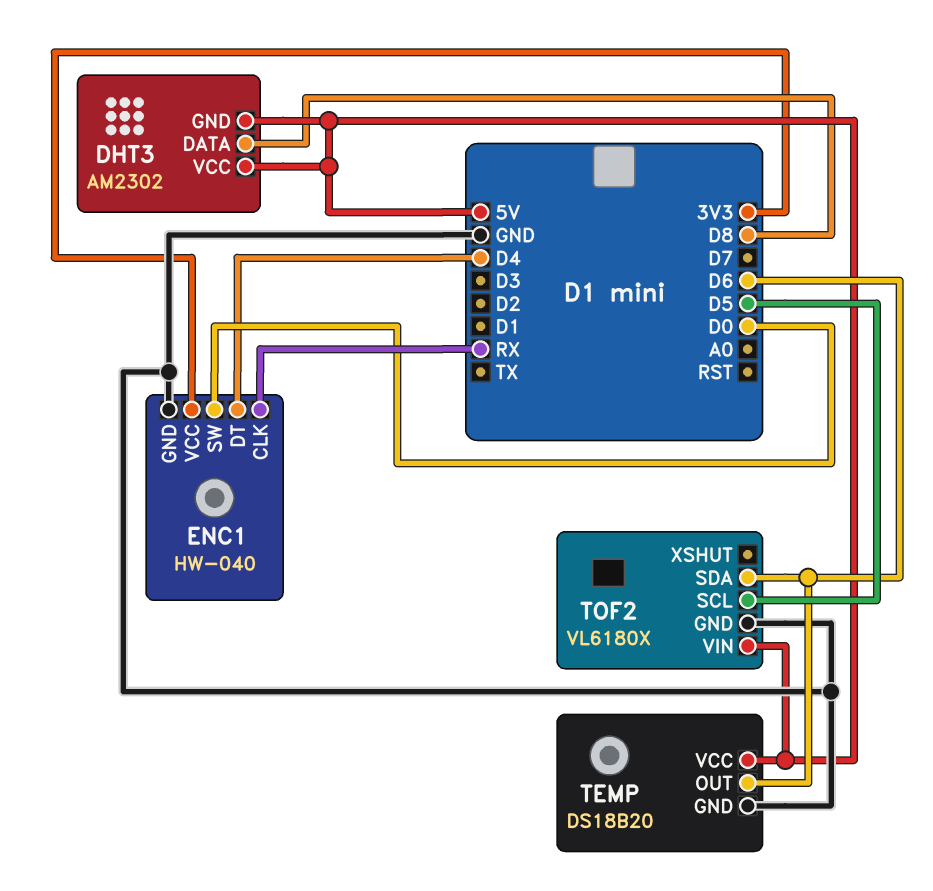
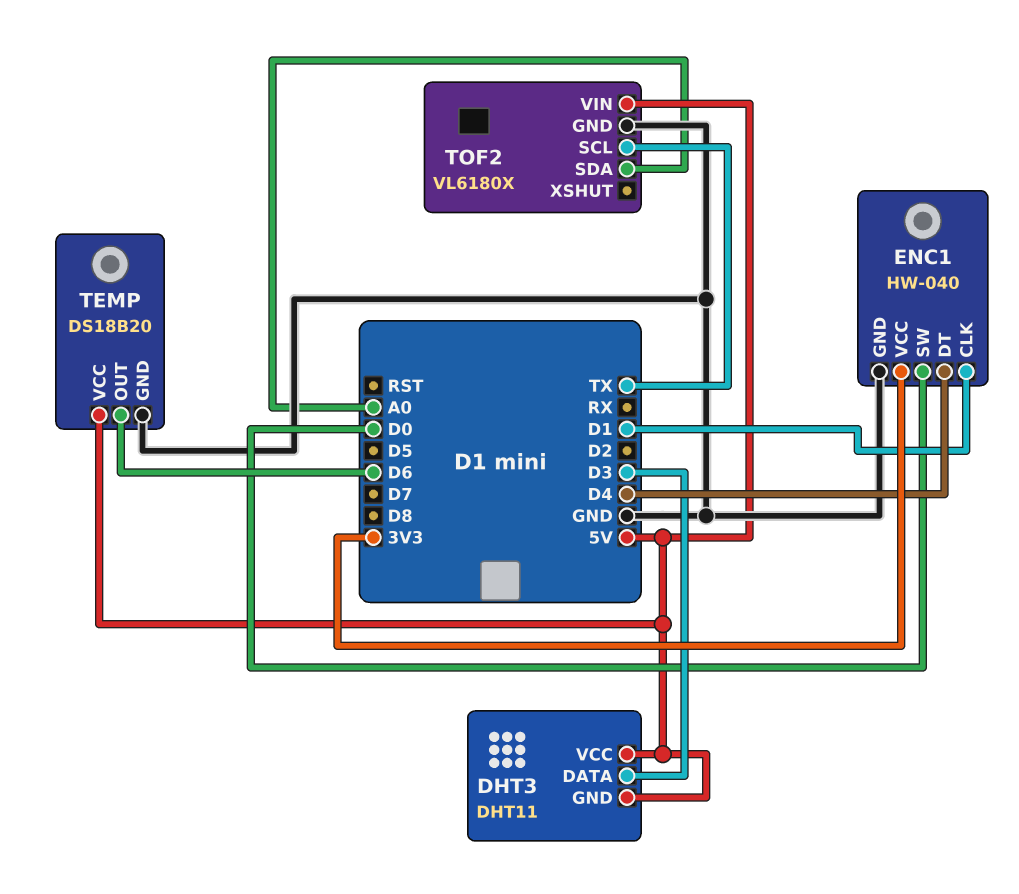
DHT3: AM2302 -> DHT11
DHT3 pin DATA: D8 -> D3
ENC1 pin CLK: RX -> D1
TOF2 pin SCL: D5 -> TX
TOF2 pin SDA: D6 -> A0

